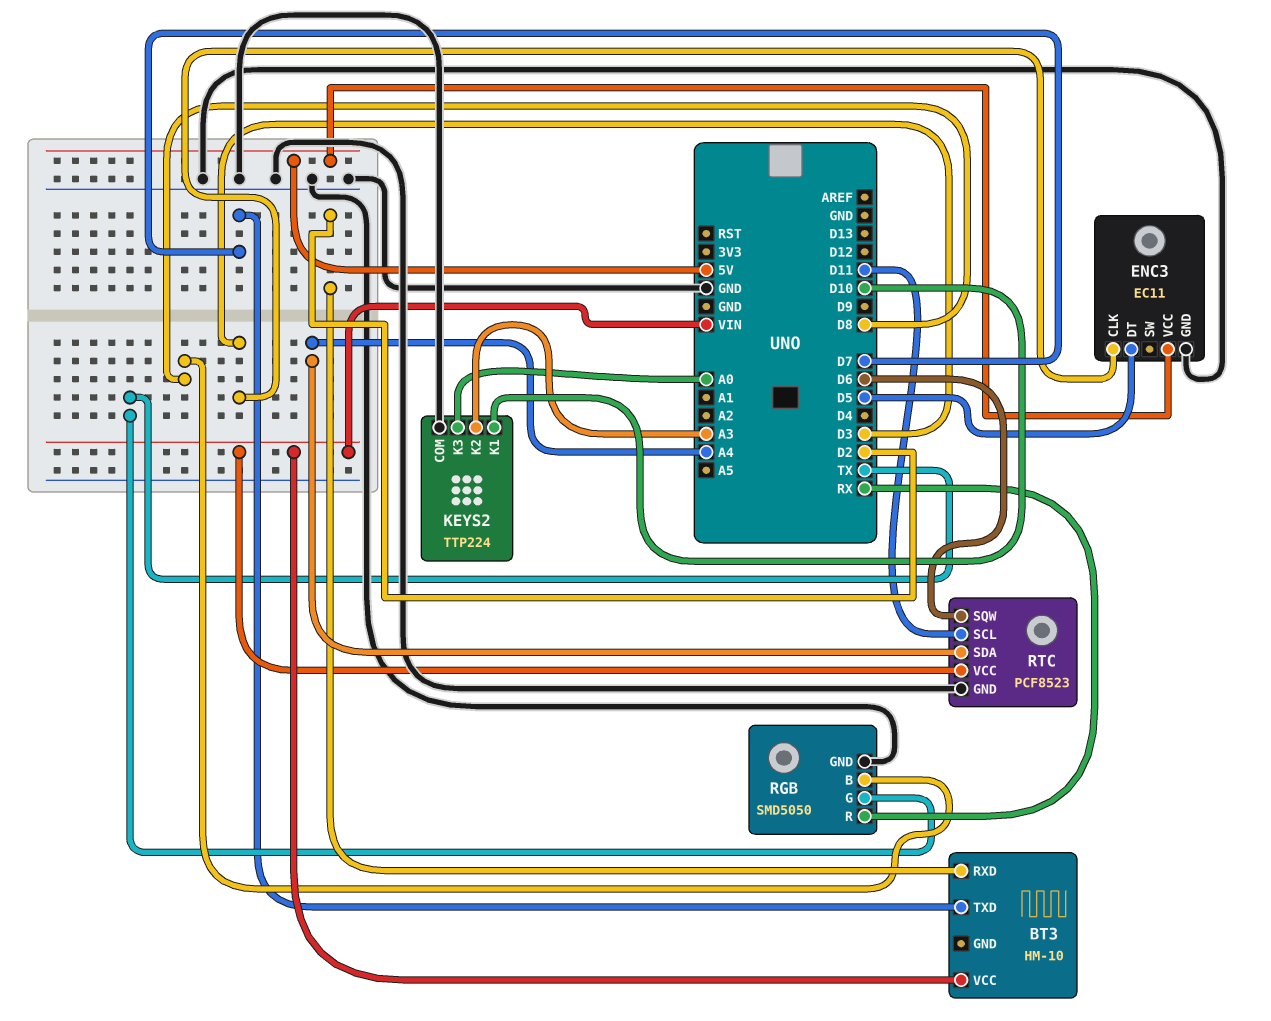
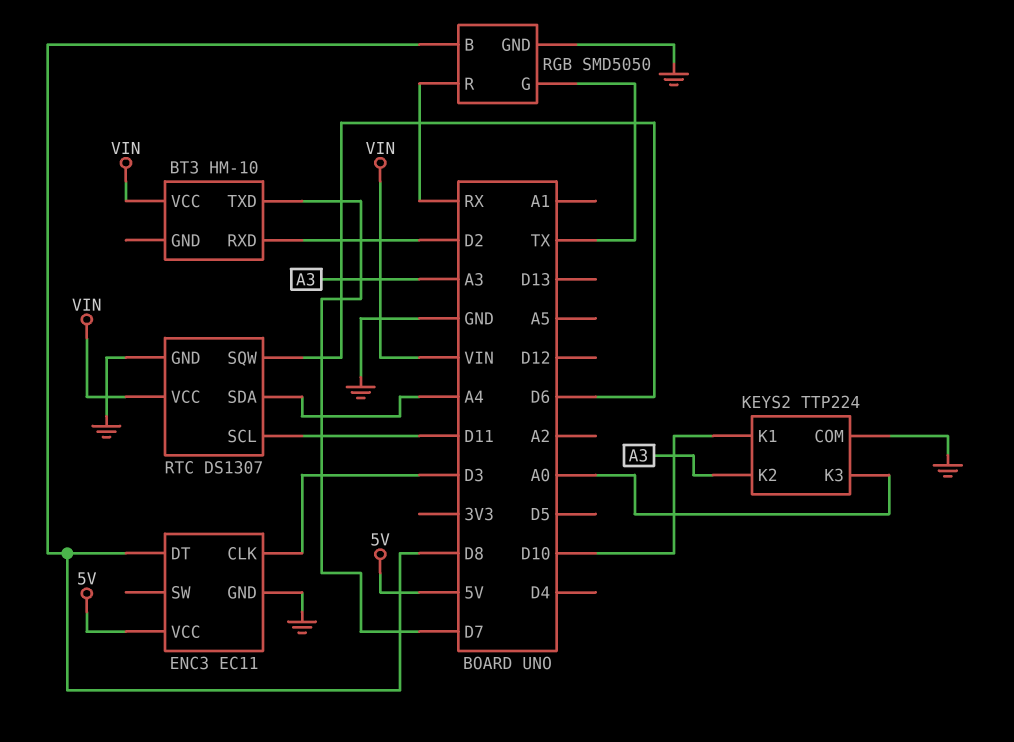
ENC3 pin DT: D5 -> D8
RTC: PCF8523 -> DS1307

